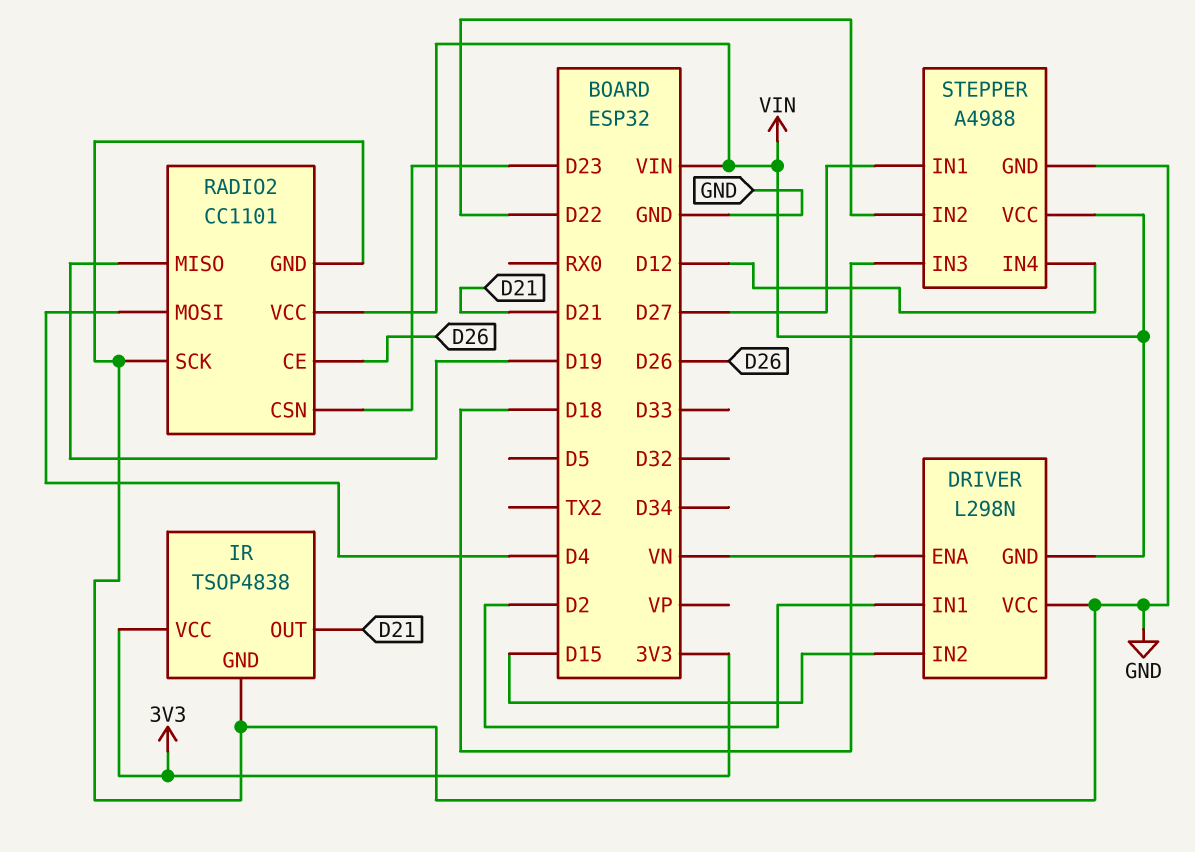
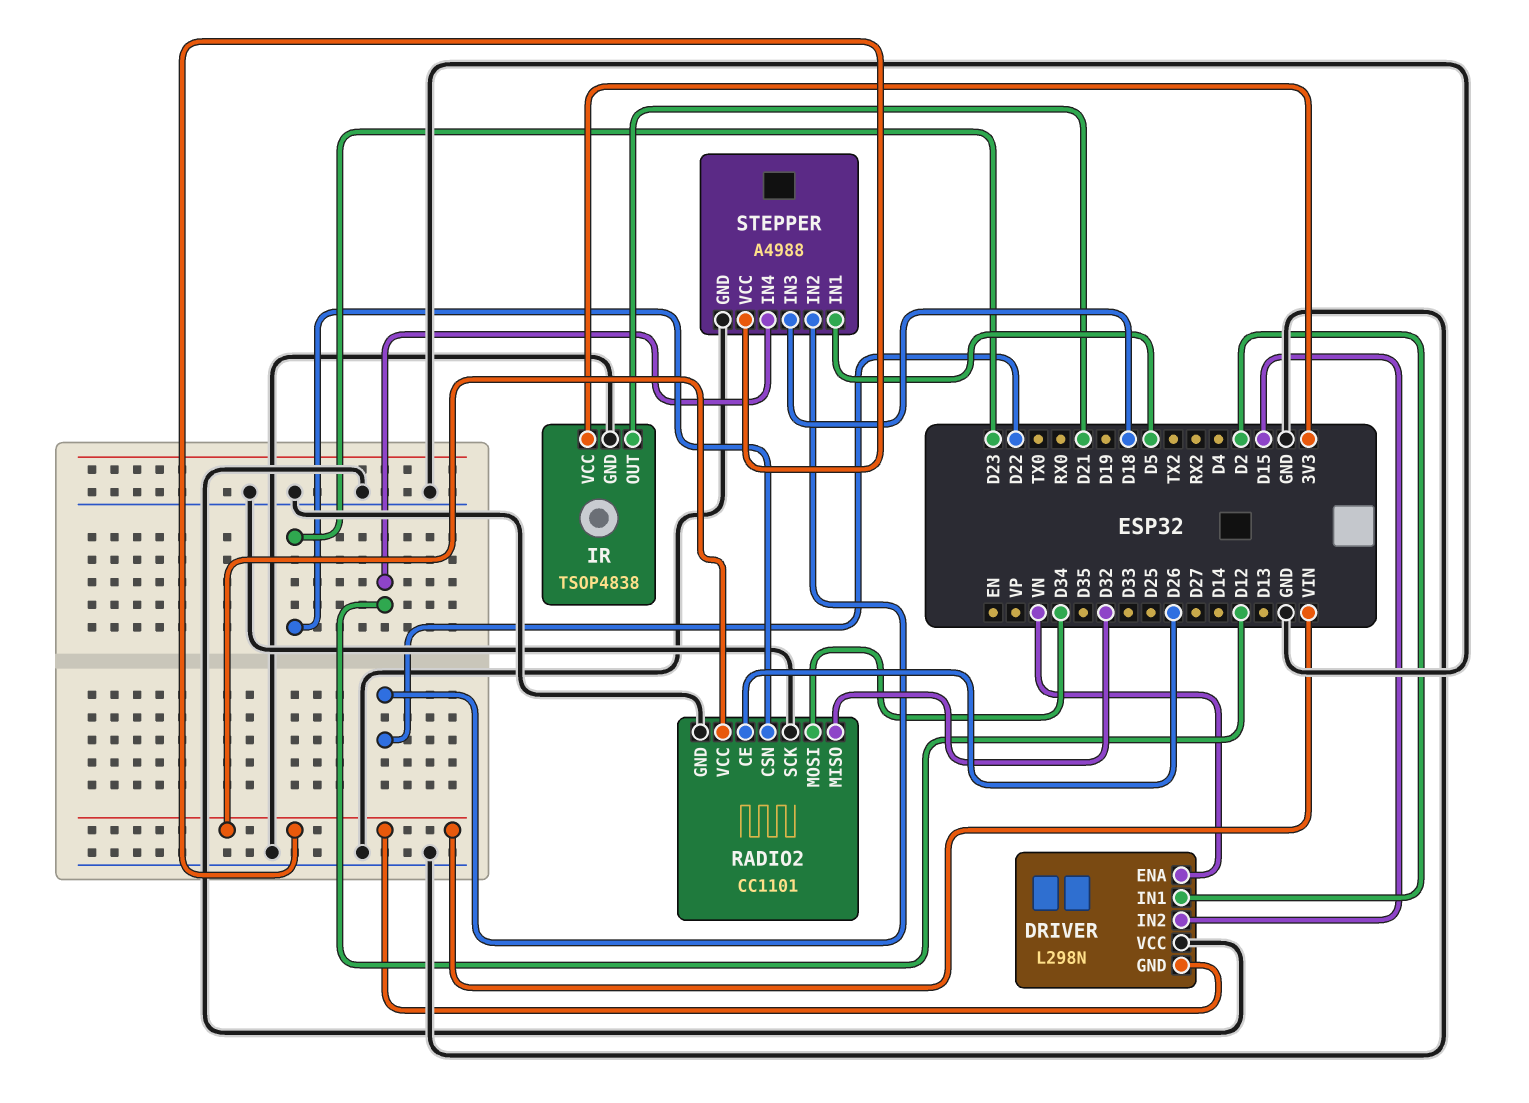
RADIO2 pin MISO: D19 -> D32
RADIO2 pin MOSI: D4 -> D34
STEPPER pin IN1: D27 -> D5

